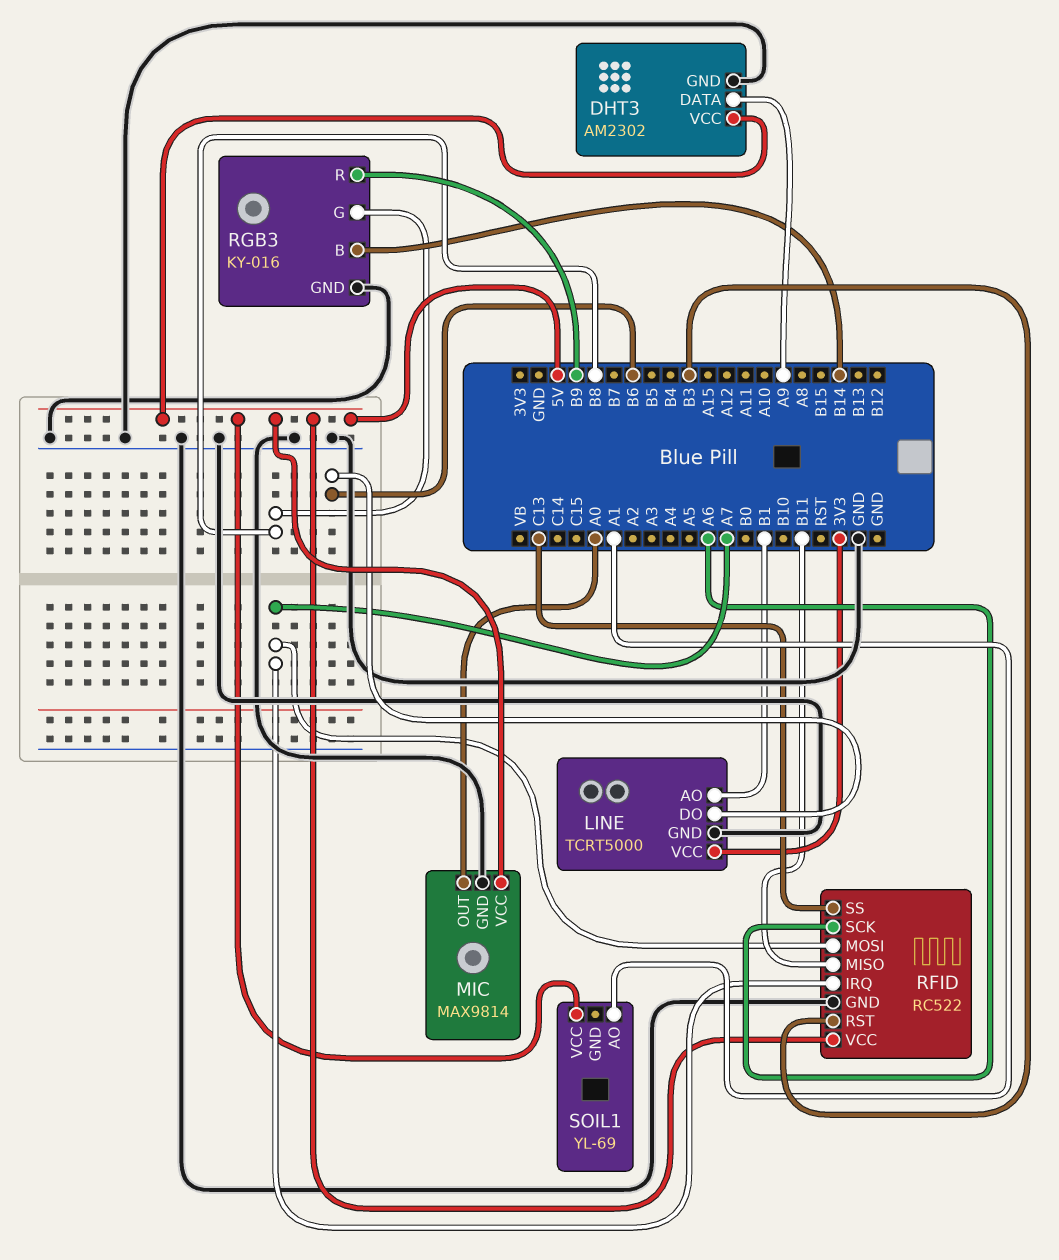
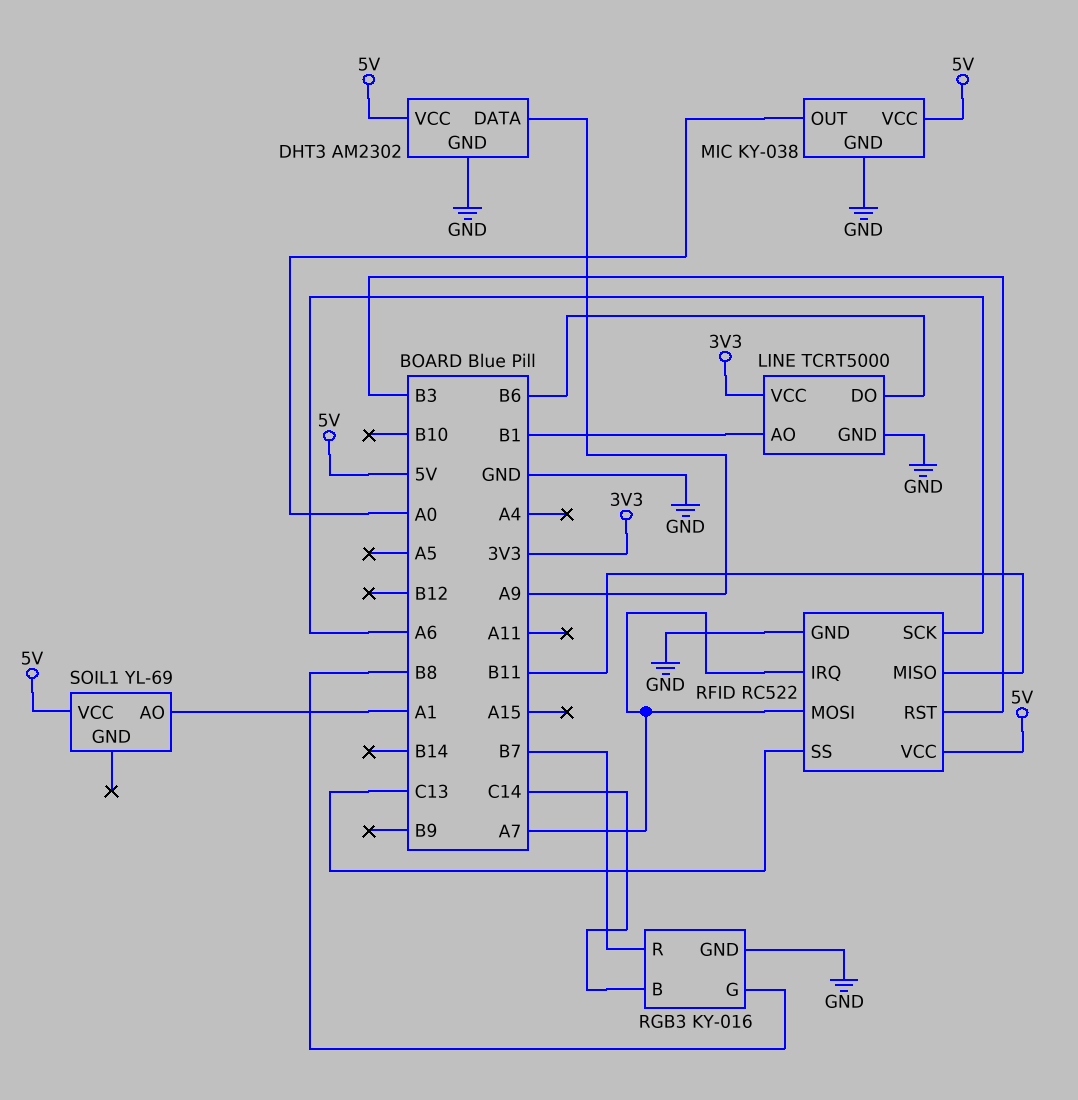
MIC: MAX9814 -> KY-038
RGB3 pin B: B14 -> C14
RGB3 pin R: B9 -> B7

